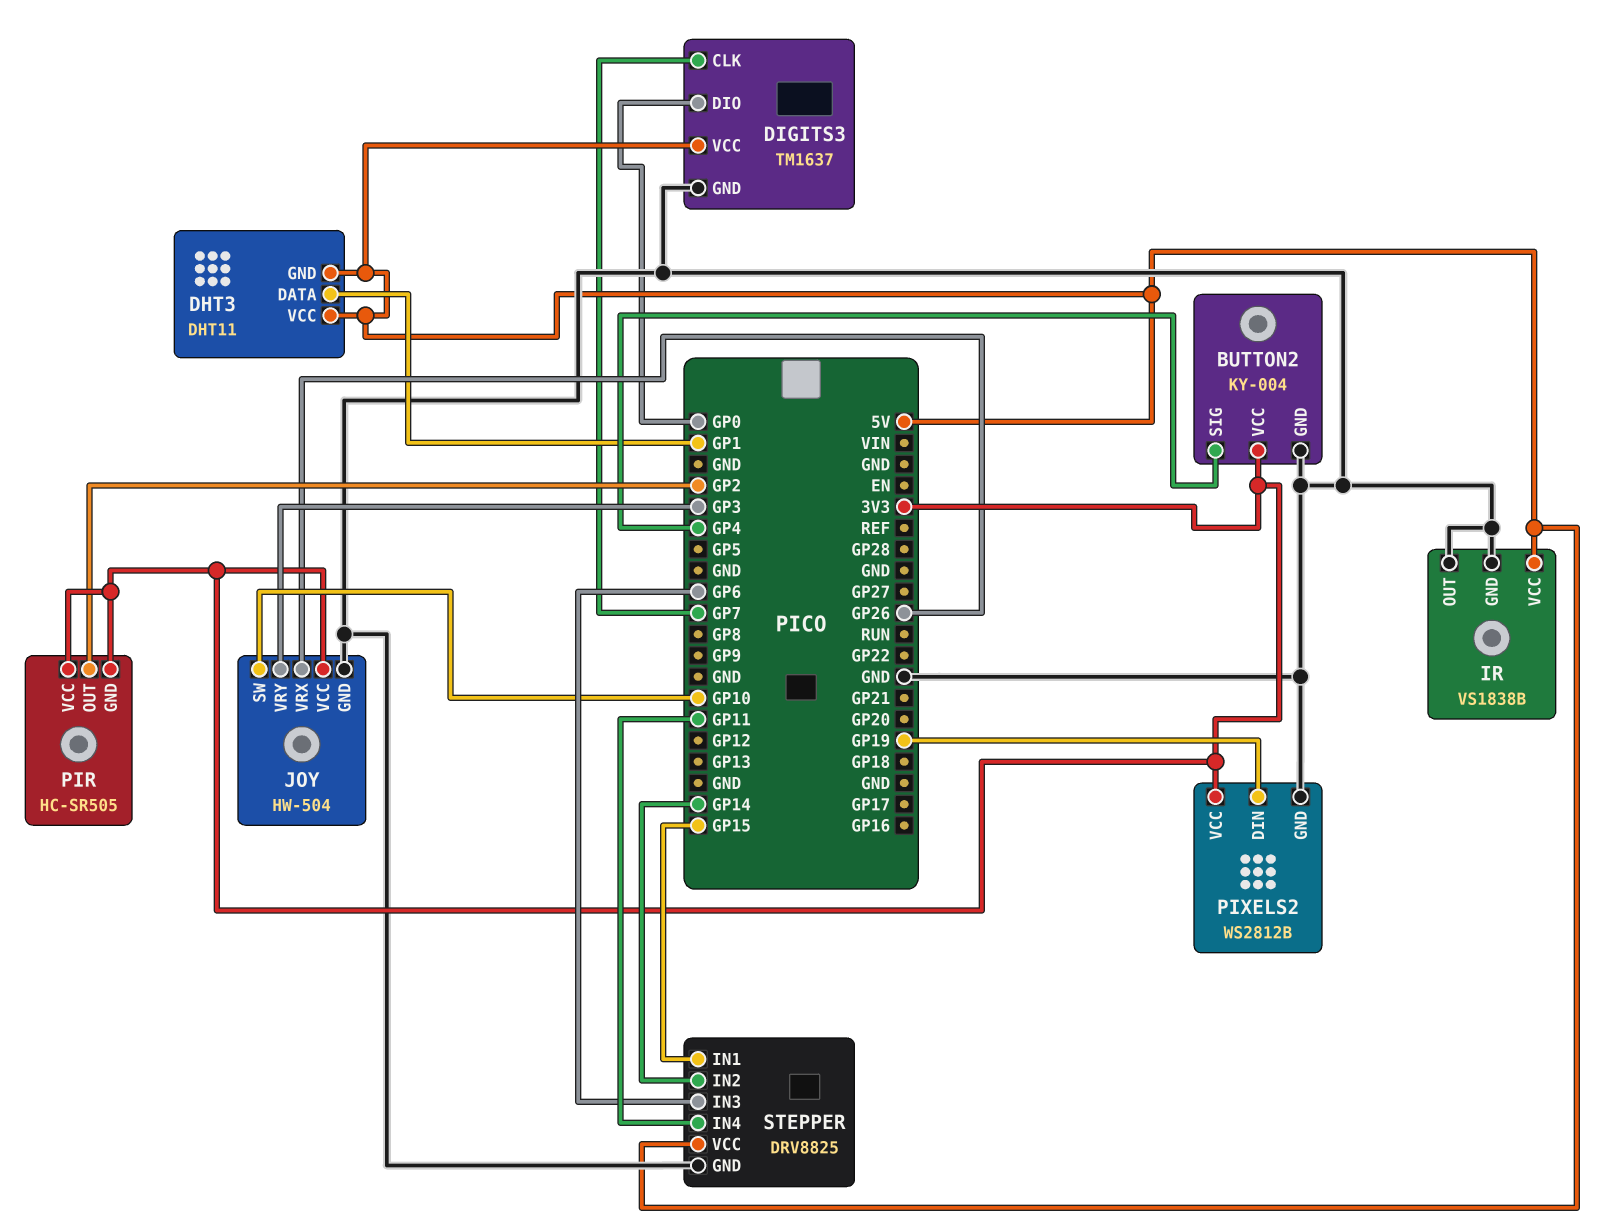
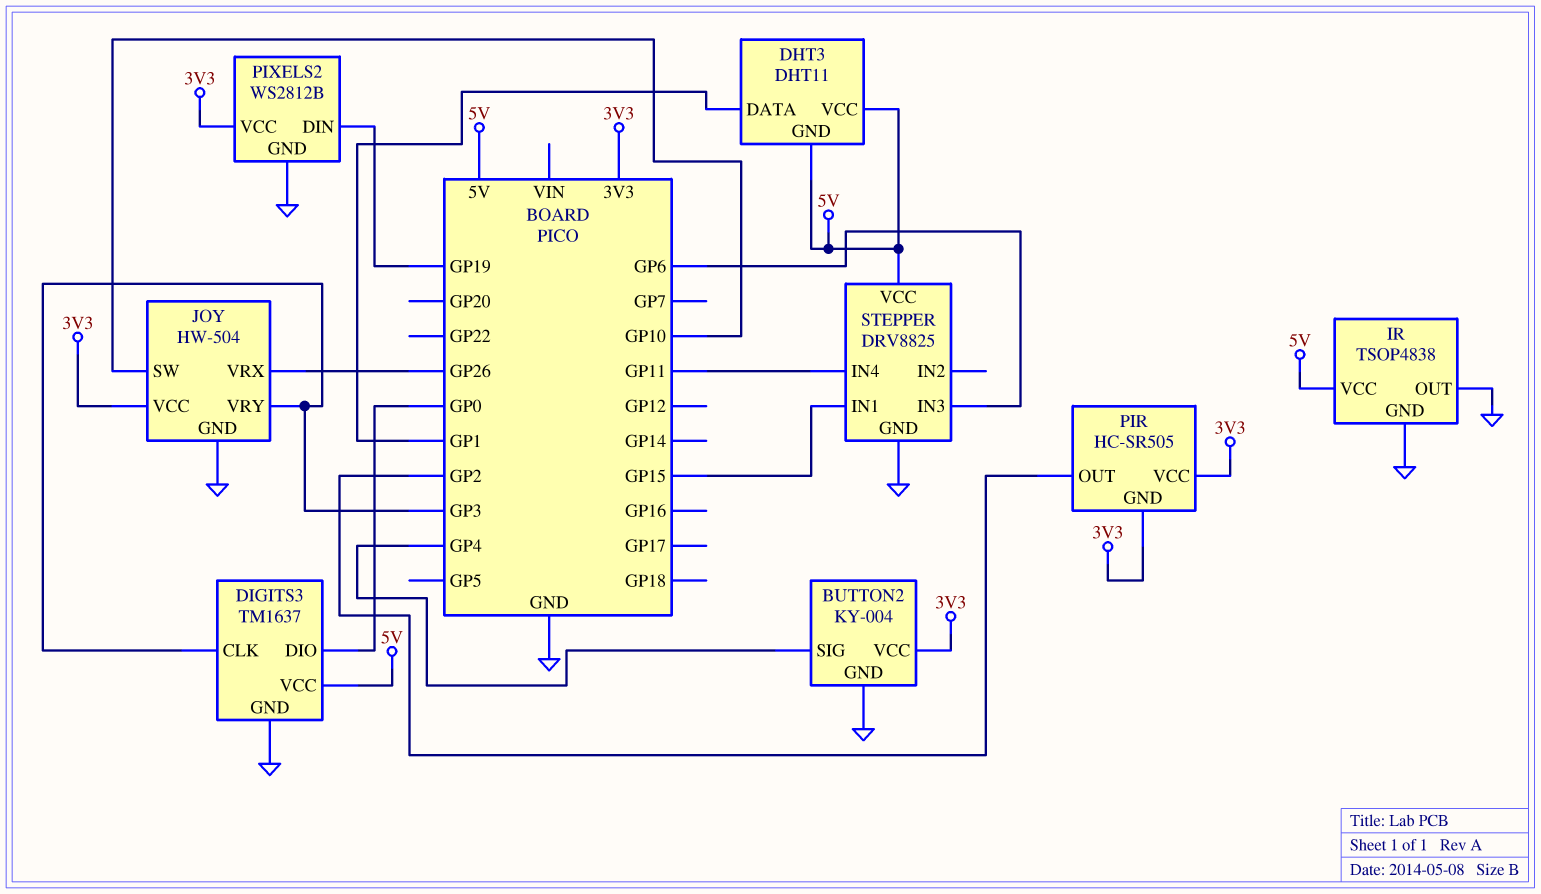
DIGITS3 pin CLK: GP7 -> GP3
IR: VS1838B -> TSOP4838
STEPPER pin IN2: GP14 -> none

